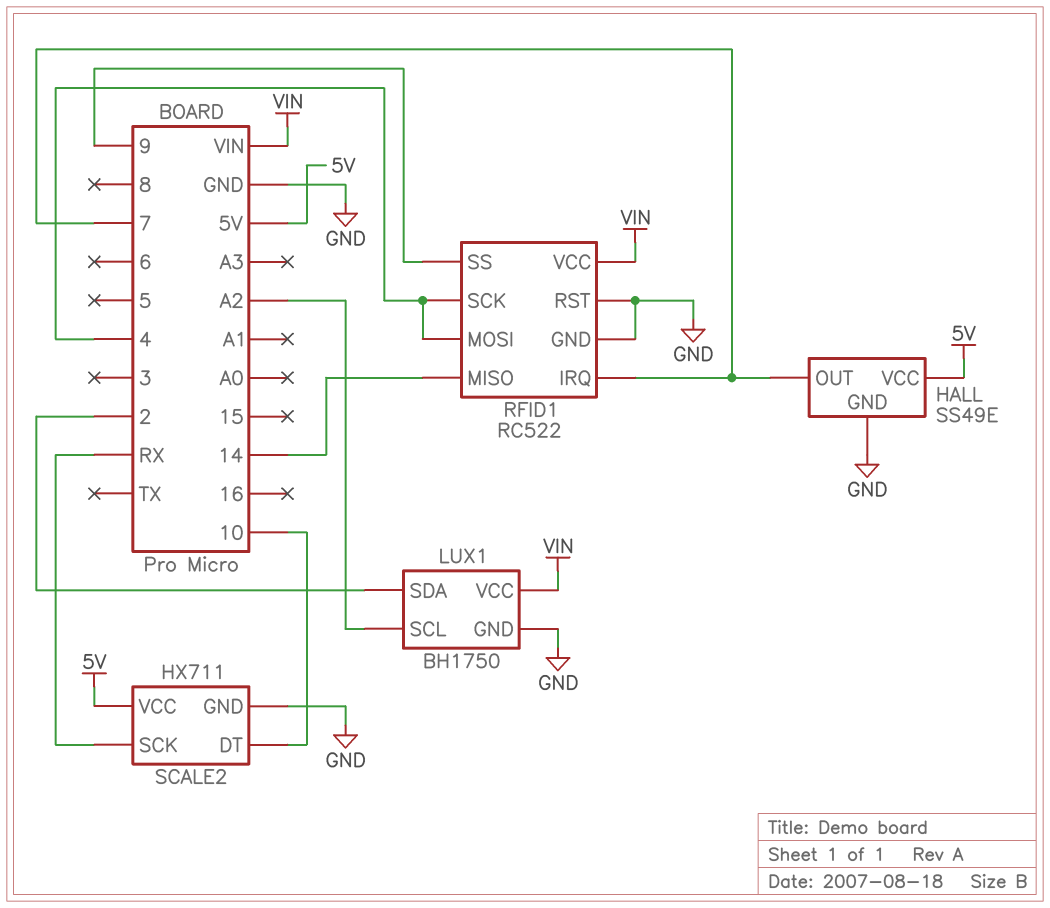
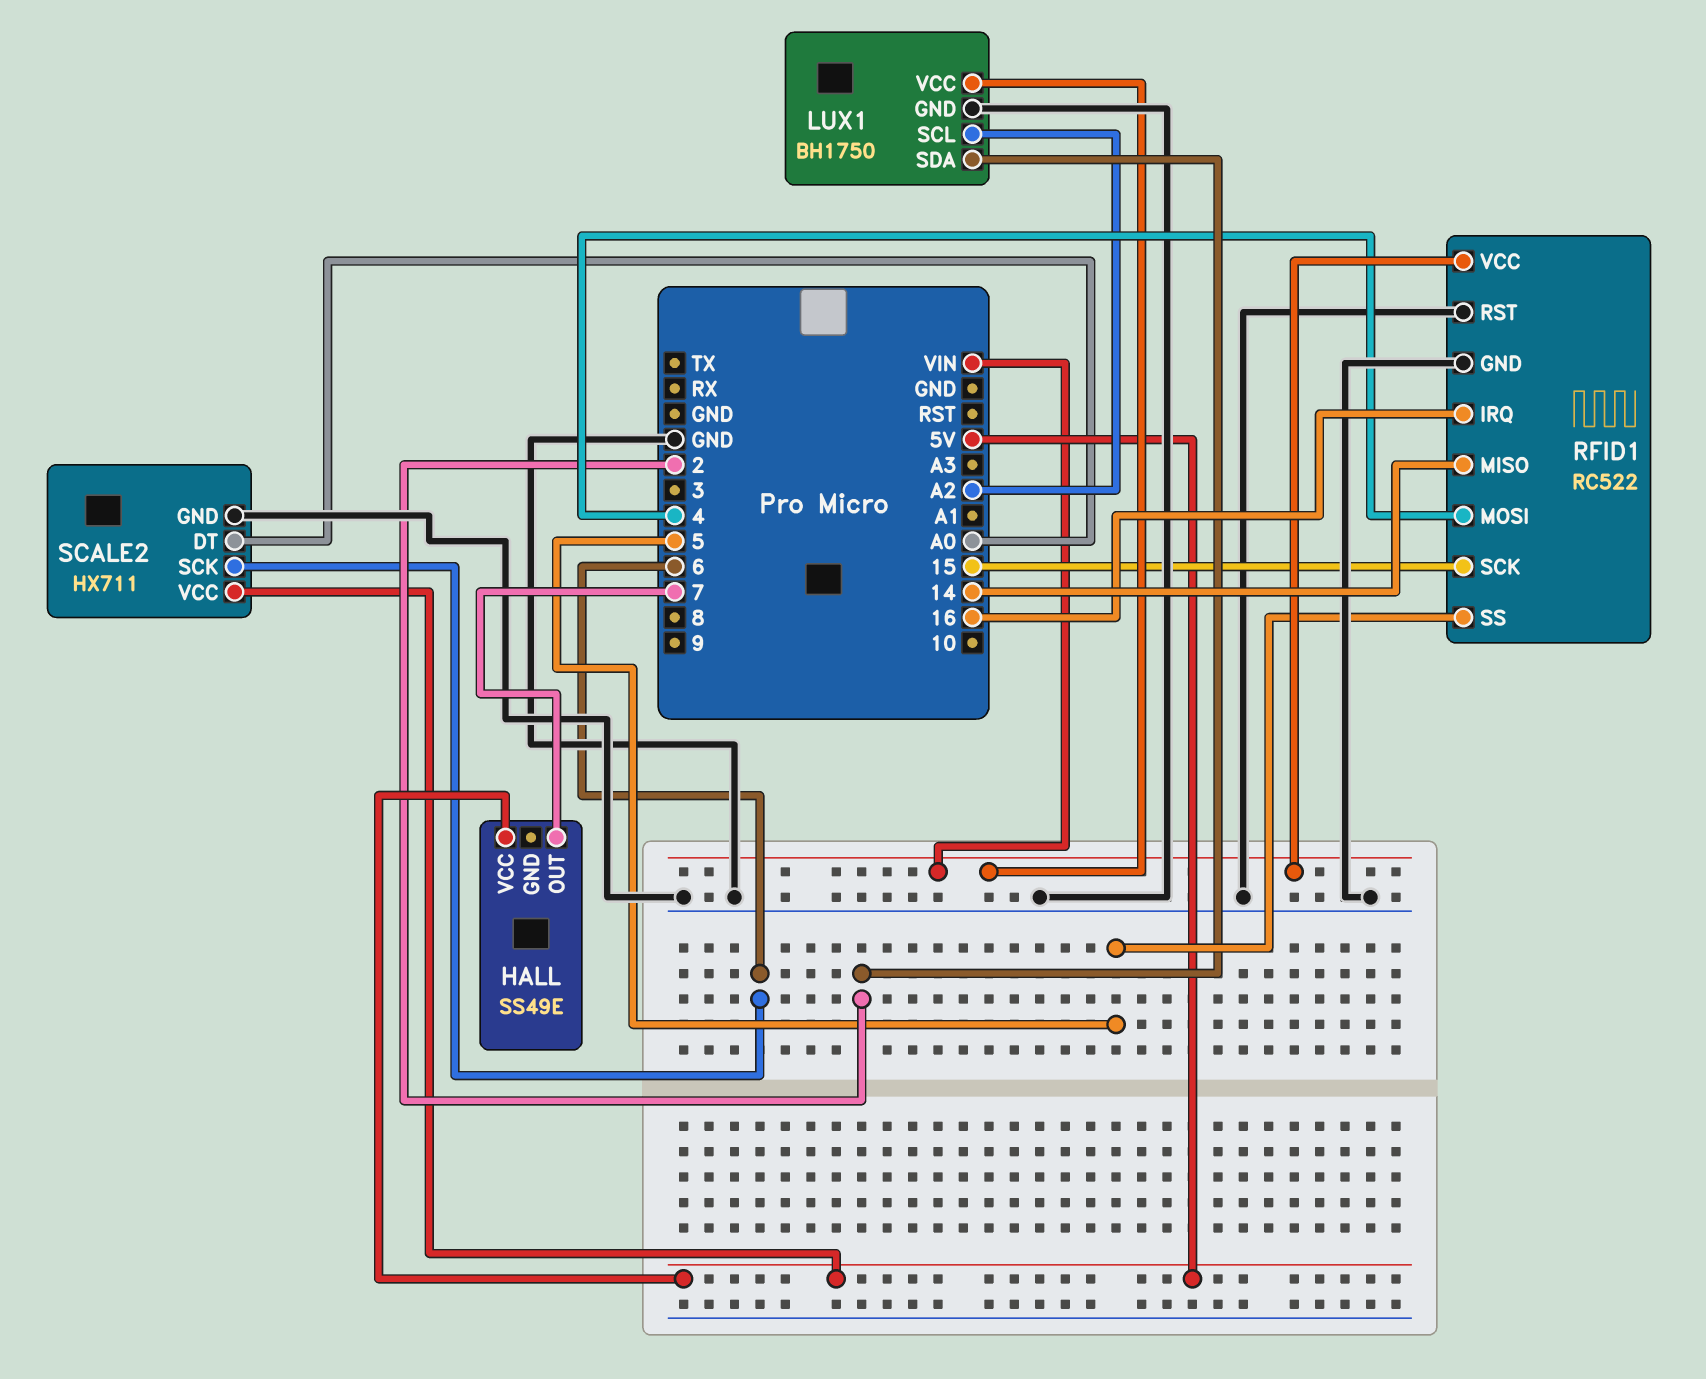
HALL pin GND: GND -> none
RFID1 pin IRQ: 7 -> 16
RFID1 pin SCK: 4 -> 15
RFID1 pin SS: 9 -> 5
SCALE2 pin DT: 10 -> A0
SCALE2 pin SCK: RX -> 6

